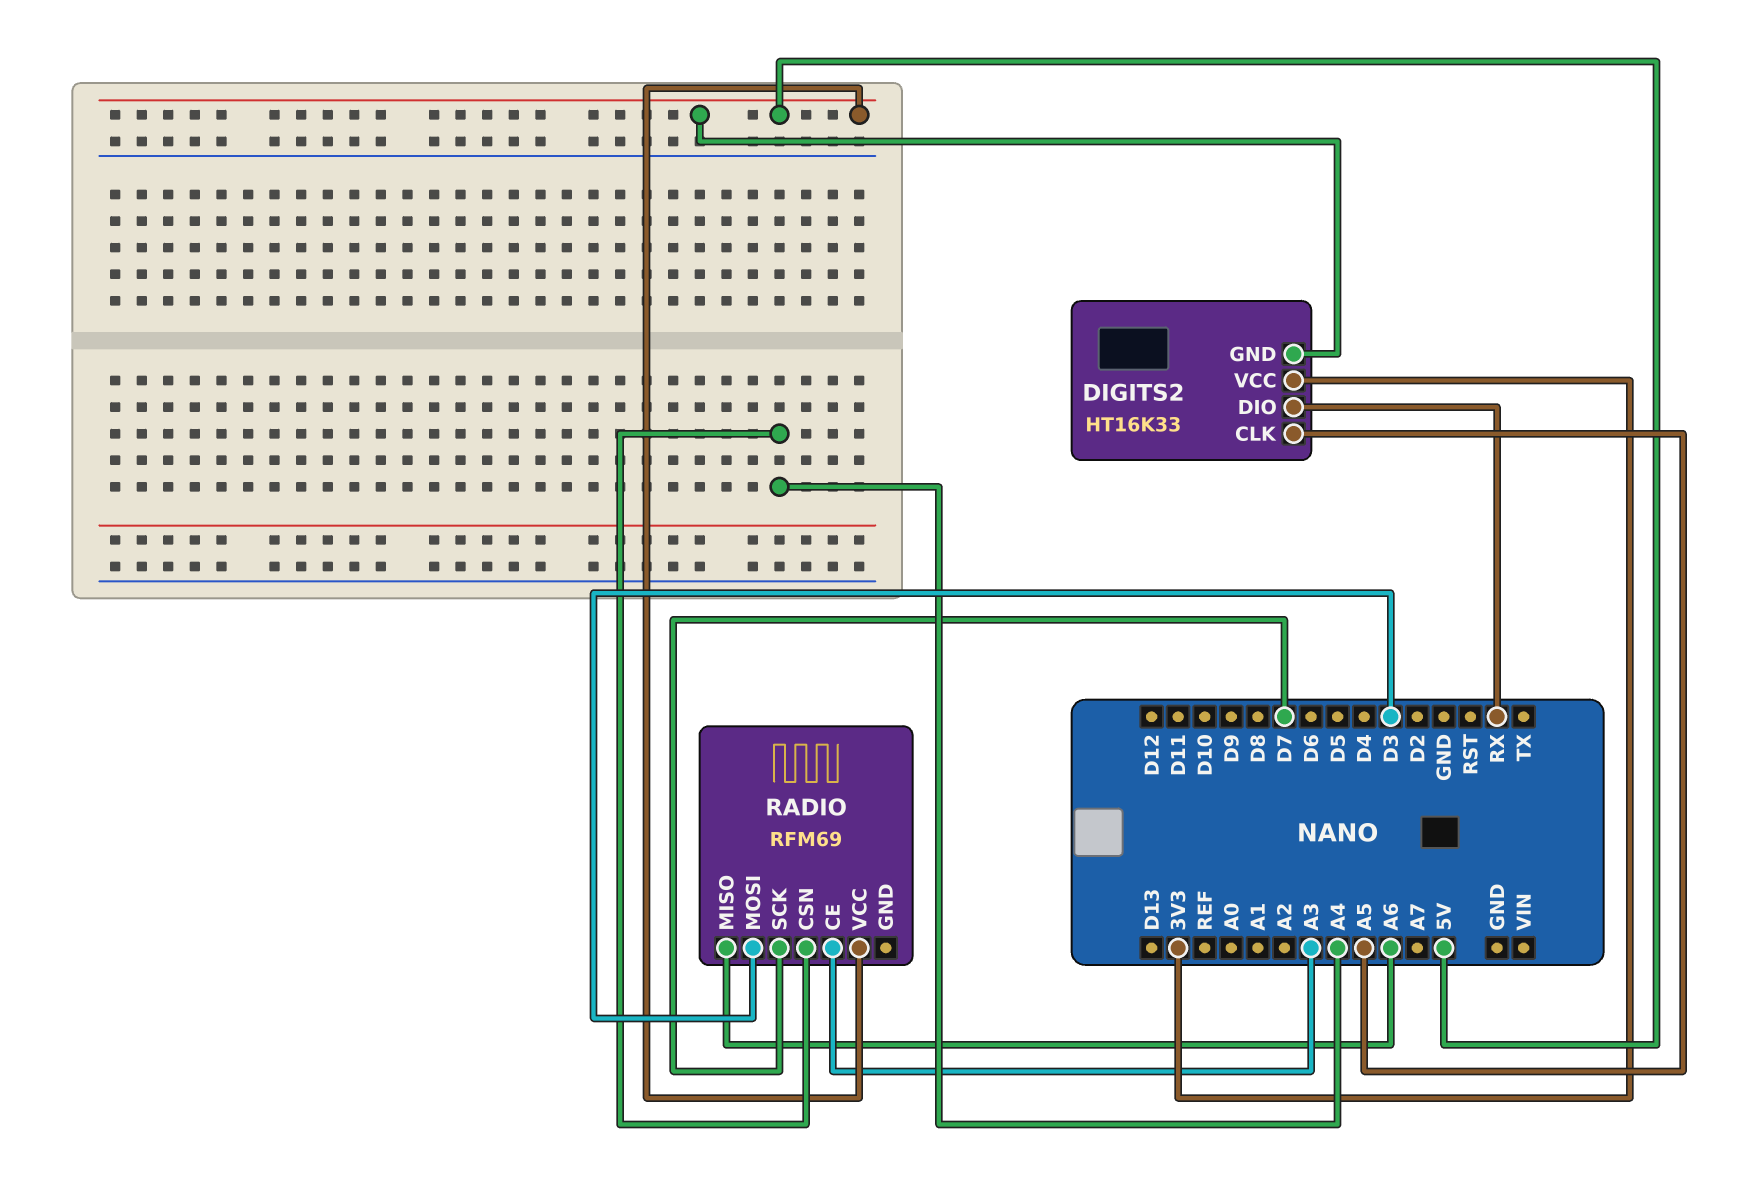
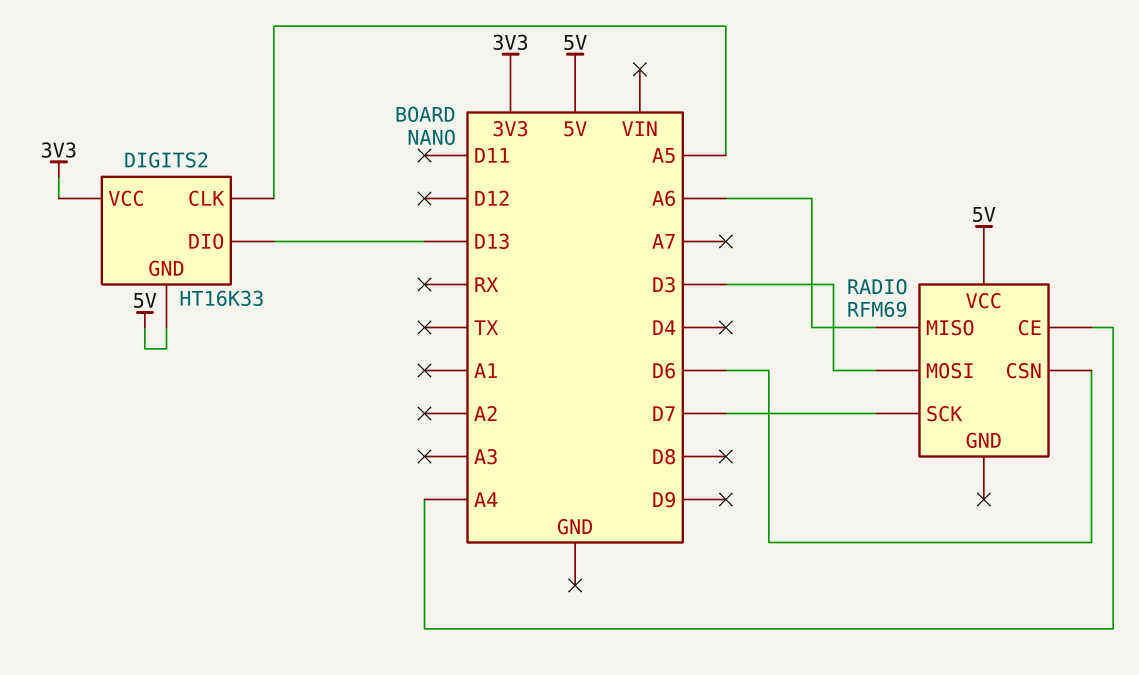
DIGITS2 pin DIO: RX -> D13
RADIO pin CE: A3 -> A4
RADIO pin CSN: A4 -> D6

